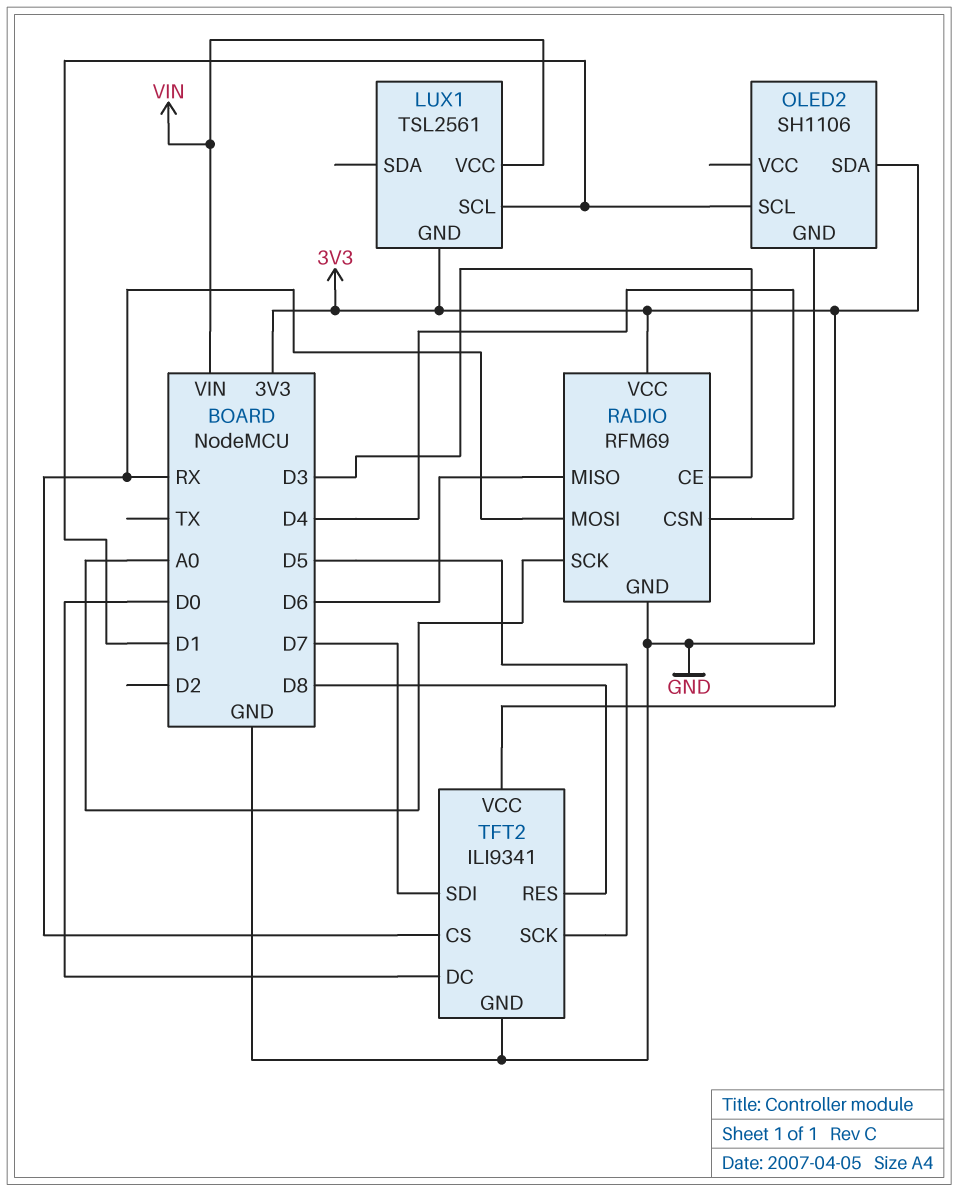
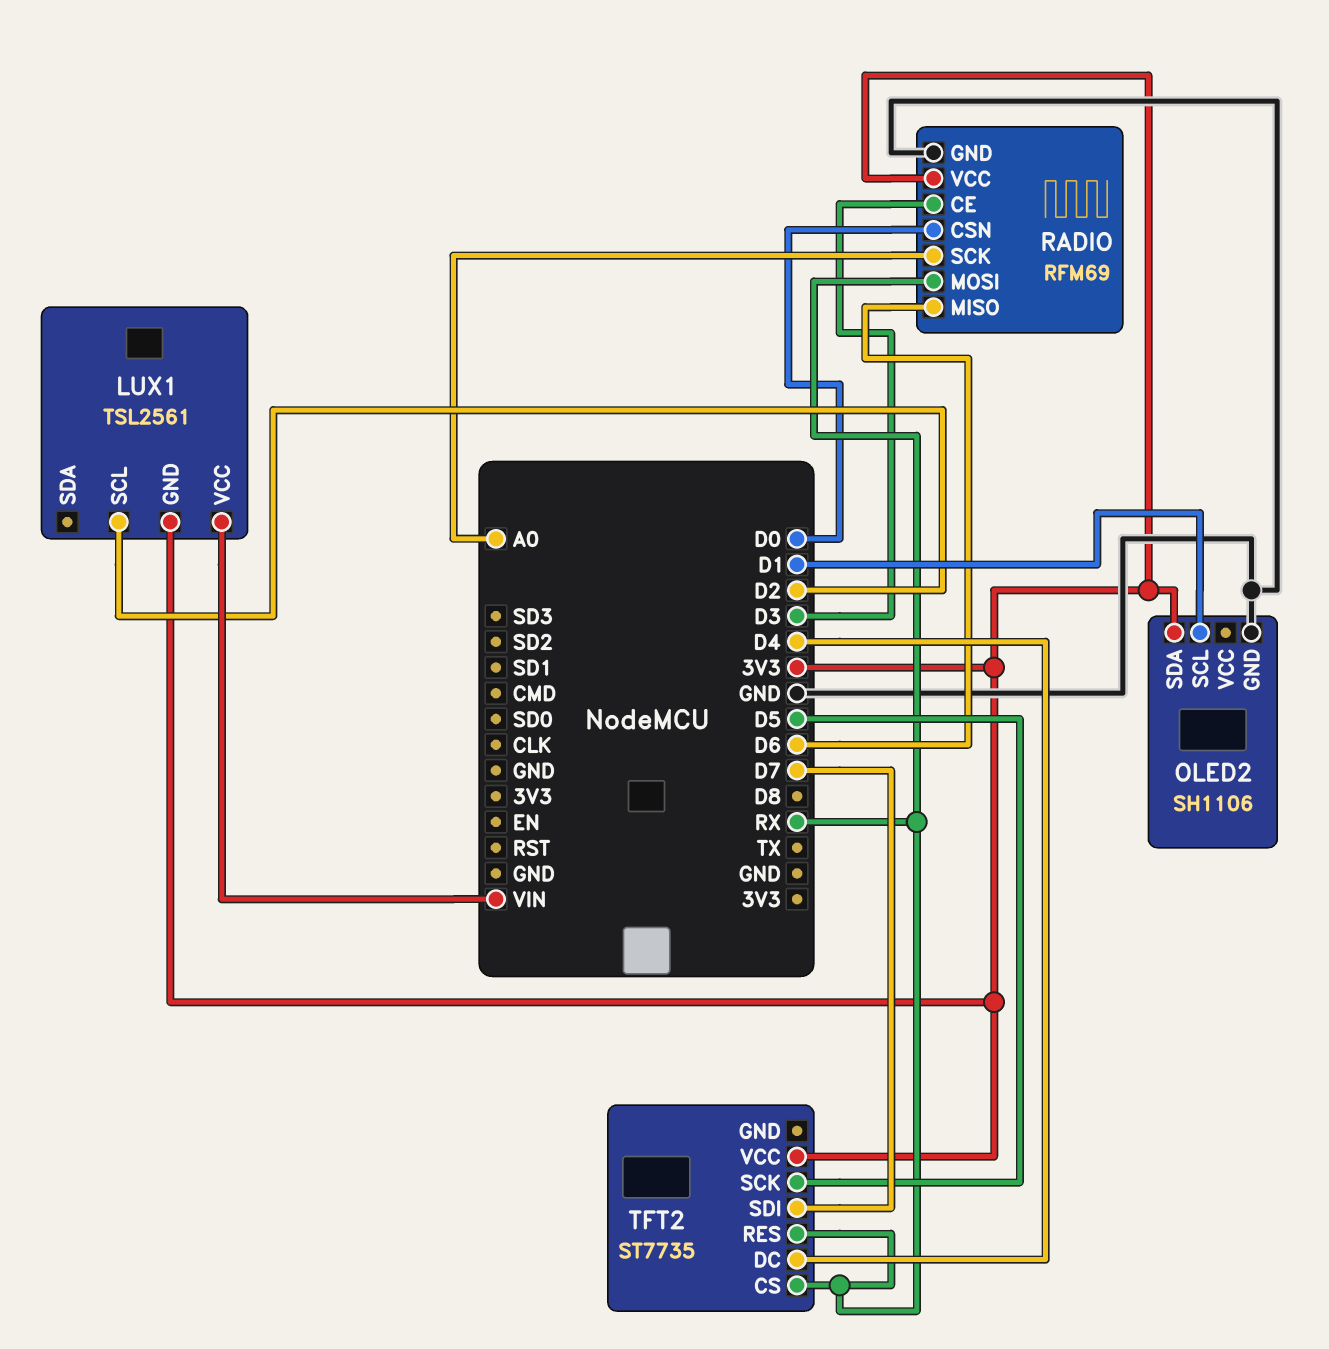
LUX1 pin SCL: D1 -> D2
RADIO pin CSN: D4 -> D0
TFT2: ILI9341 -> ST7735
TFT2 pin DC: D0 -> D4
TFT2 pin GND: GND -> none
TFT2 pin RES: D8 -> RX

